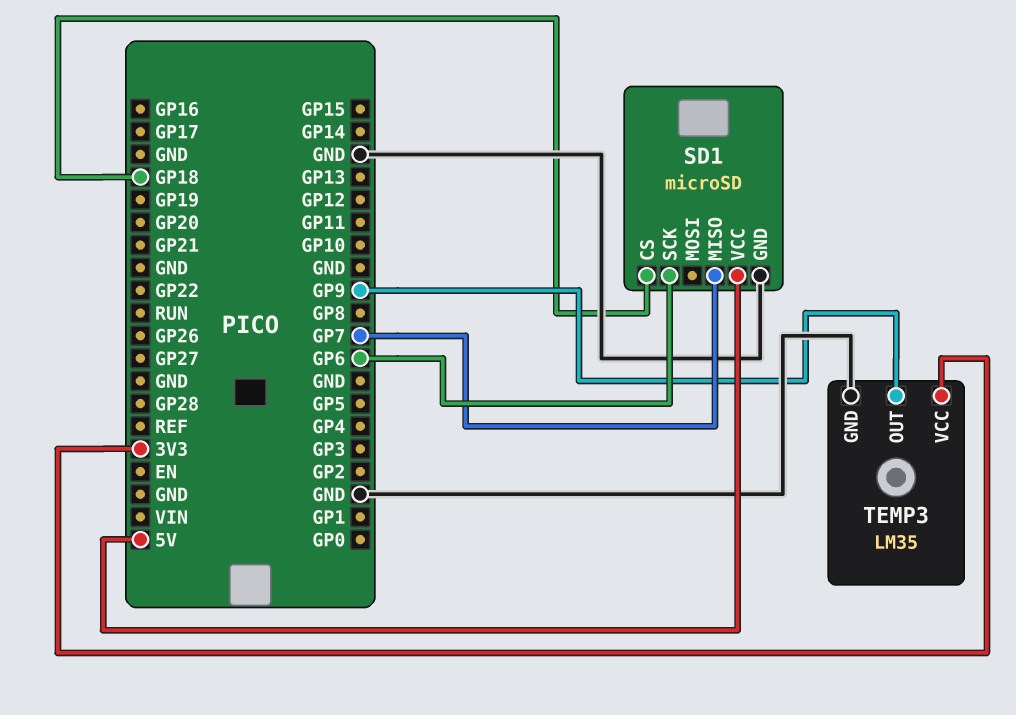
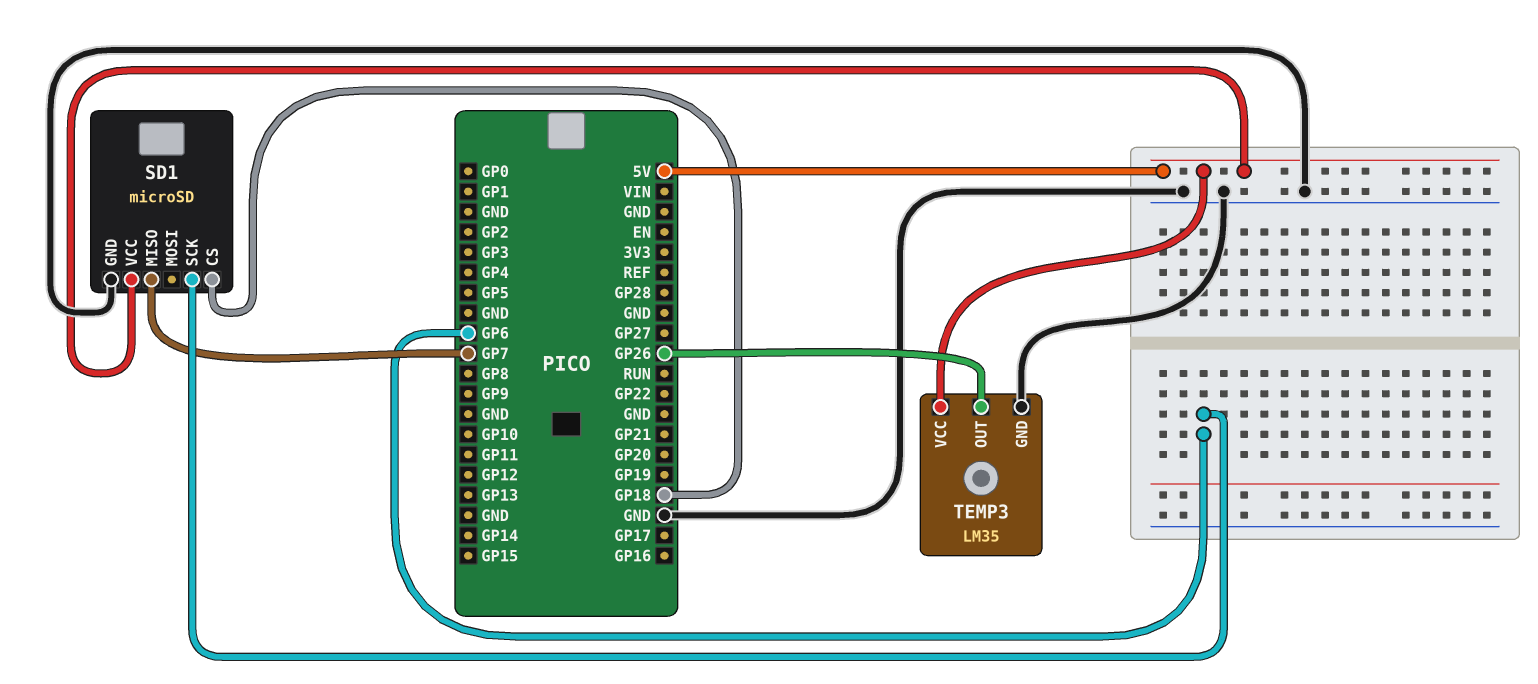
TEMP3 pin OUT: GP9 -> GP26
TEMP3 pin VCC: 3V3 -> 5V

